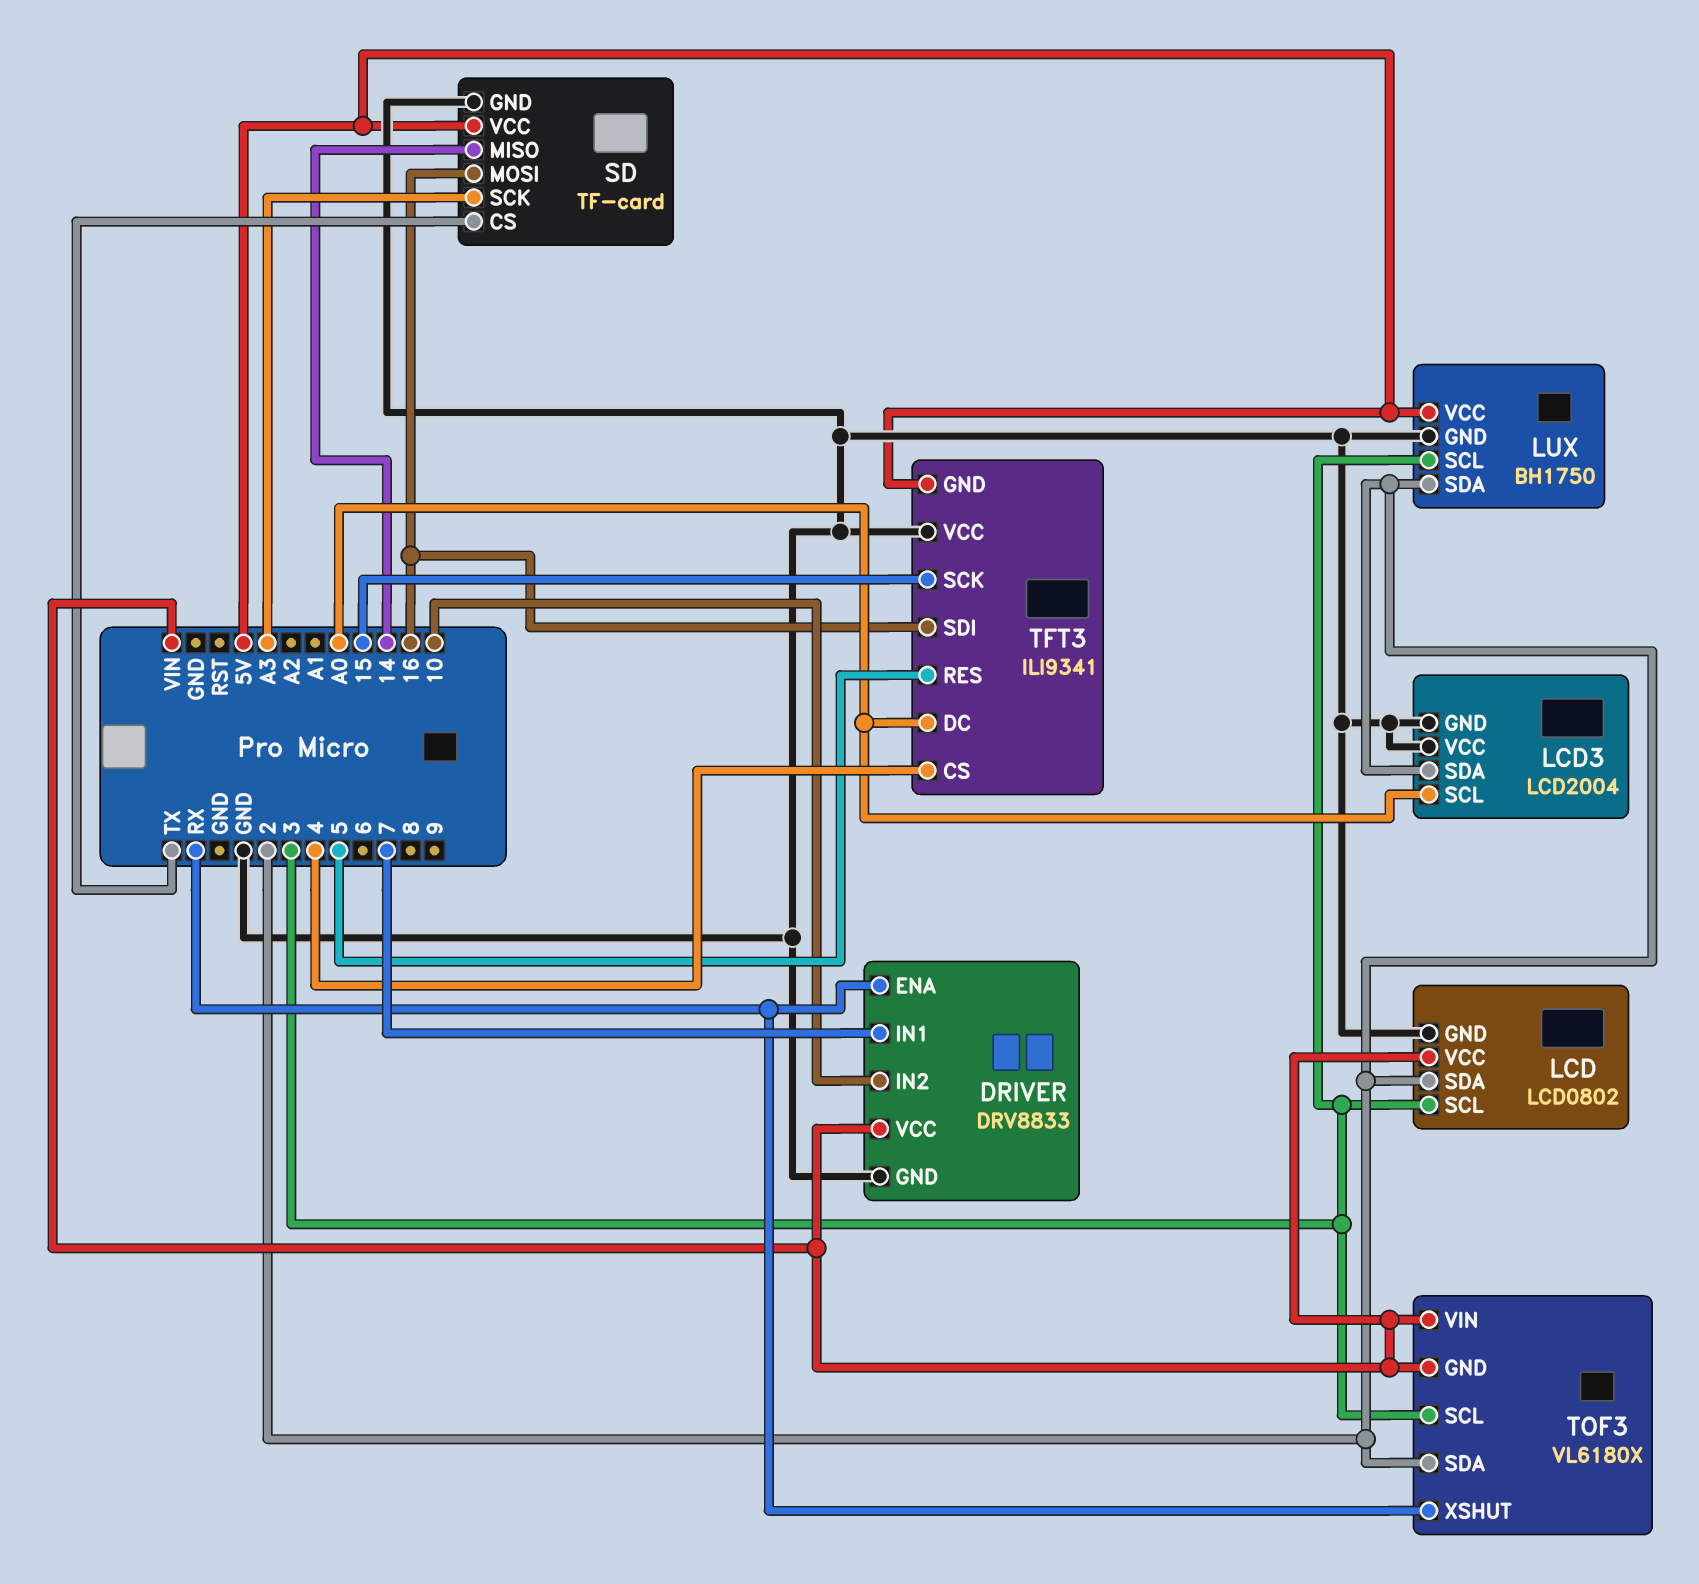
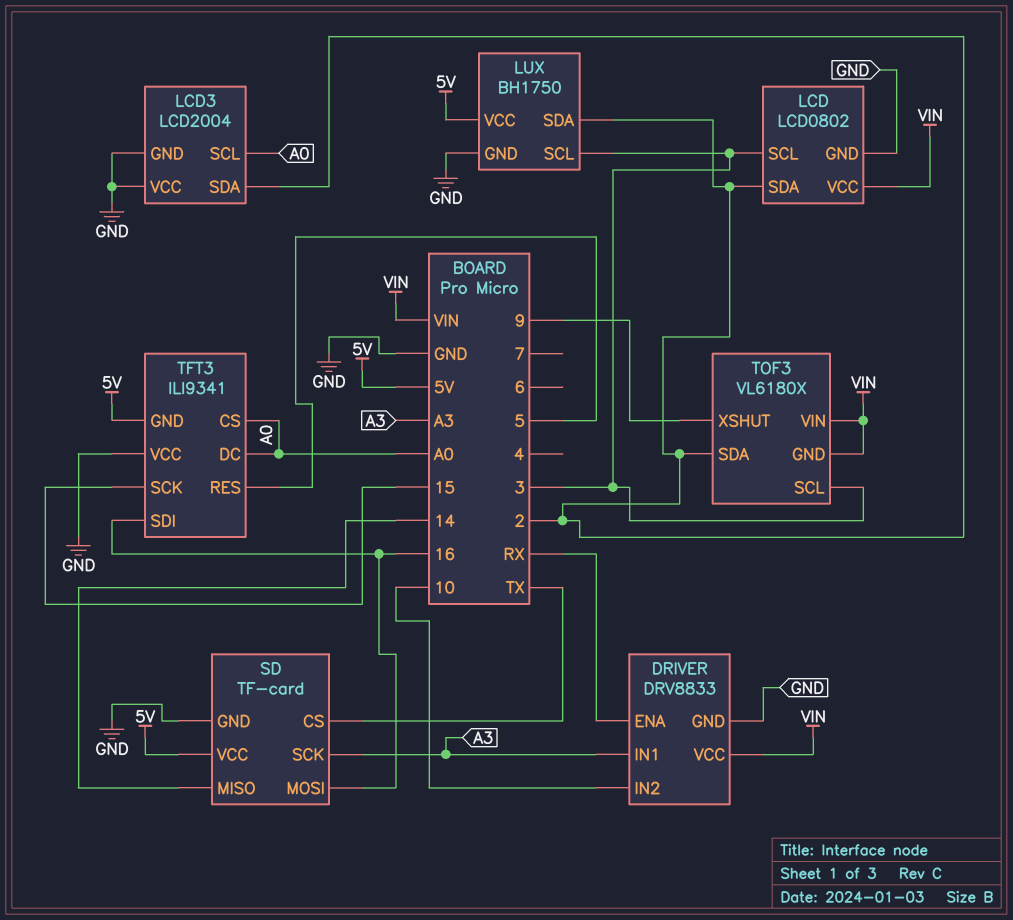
DRIVER pin IN1: 7 -> A3
TFT3 pin CS: 4 -> A0
TOF3 pin XSHUT: RX -> 9

